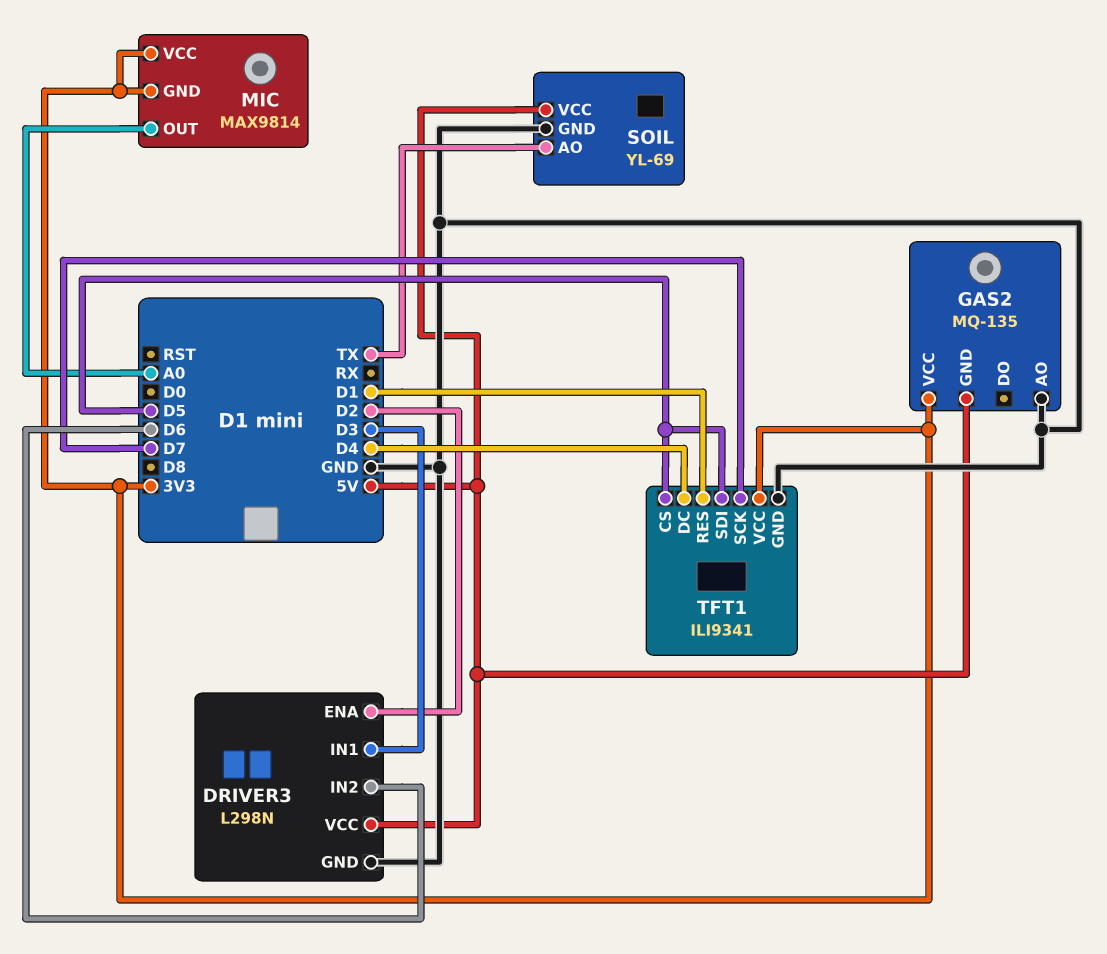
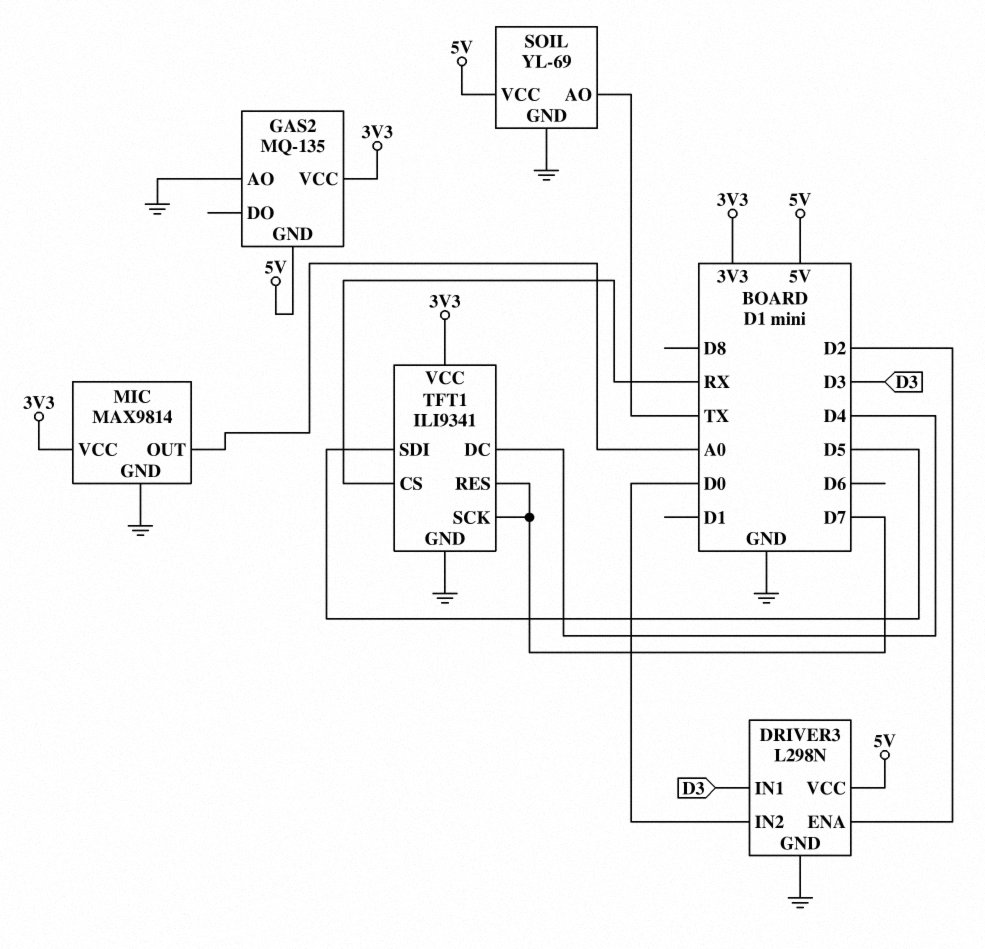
DRIVER3 pin IN2: D6 -> D0
MIC pin GND: 3V3 -> GND
TFT1 pin CS: D5 -> RX
TFT1 pin RES: D1 -> D7

